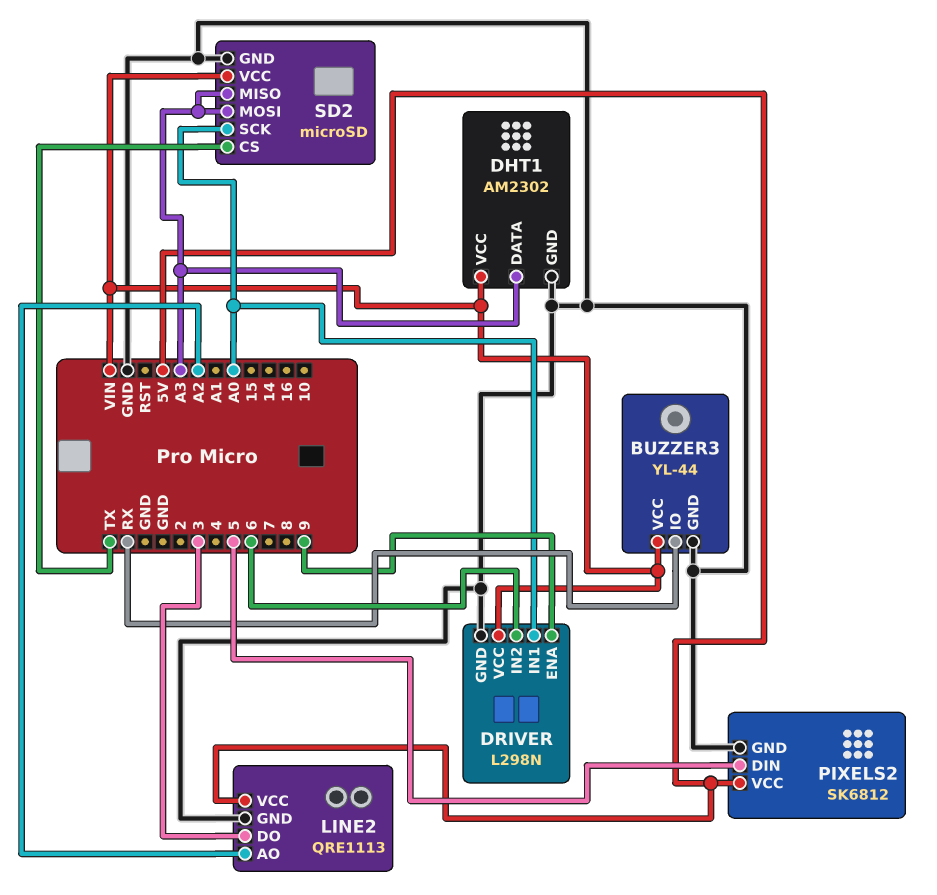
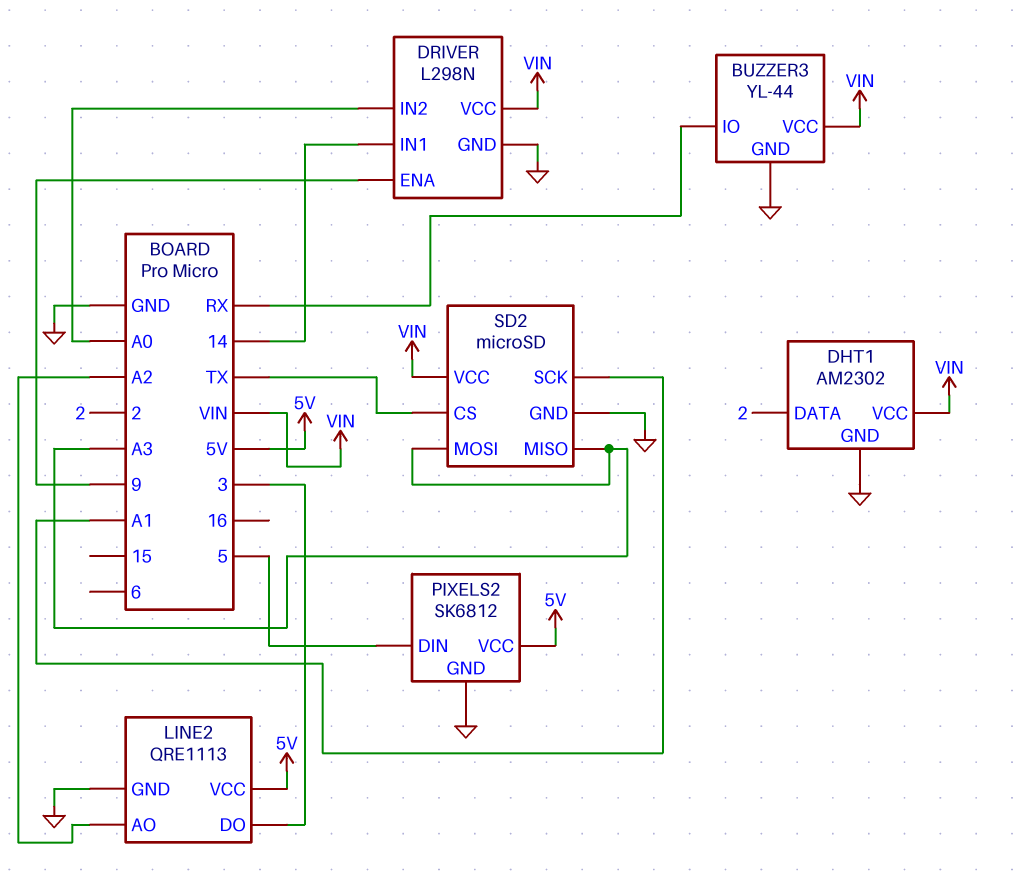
DHT1 pin DATA: A3 -> 2
DRIVER pin IN1: A0 -> 14
DRIVER pin IN2: 6 -> A0
SD2 pin SCK: A0 -> A1

